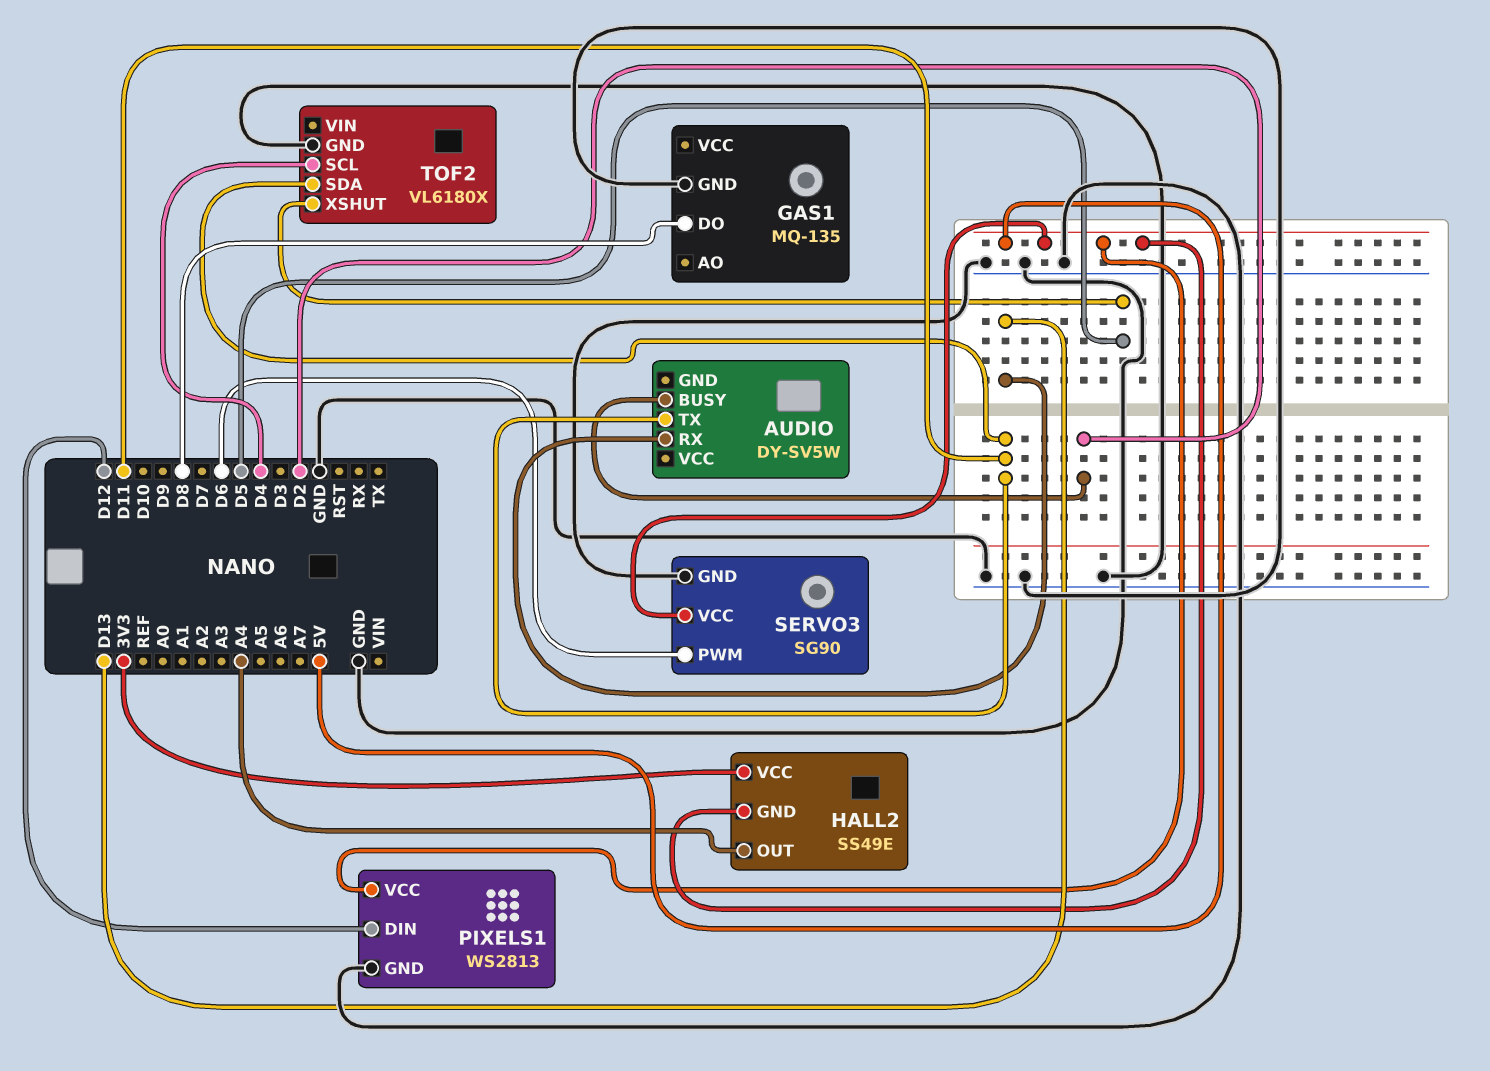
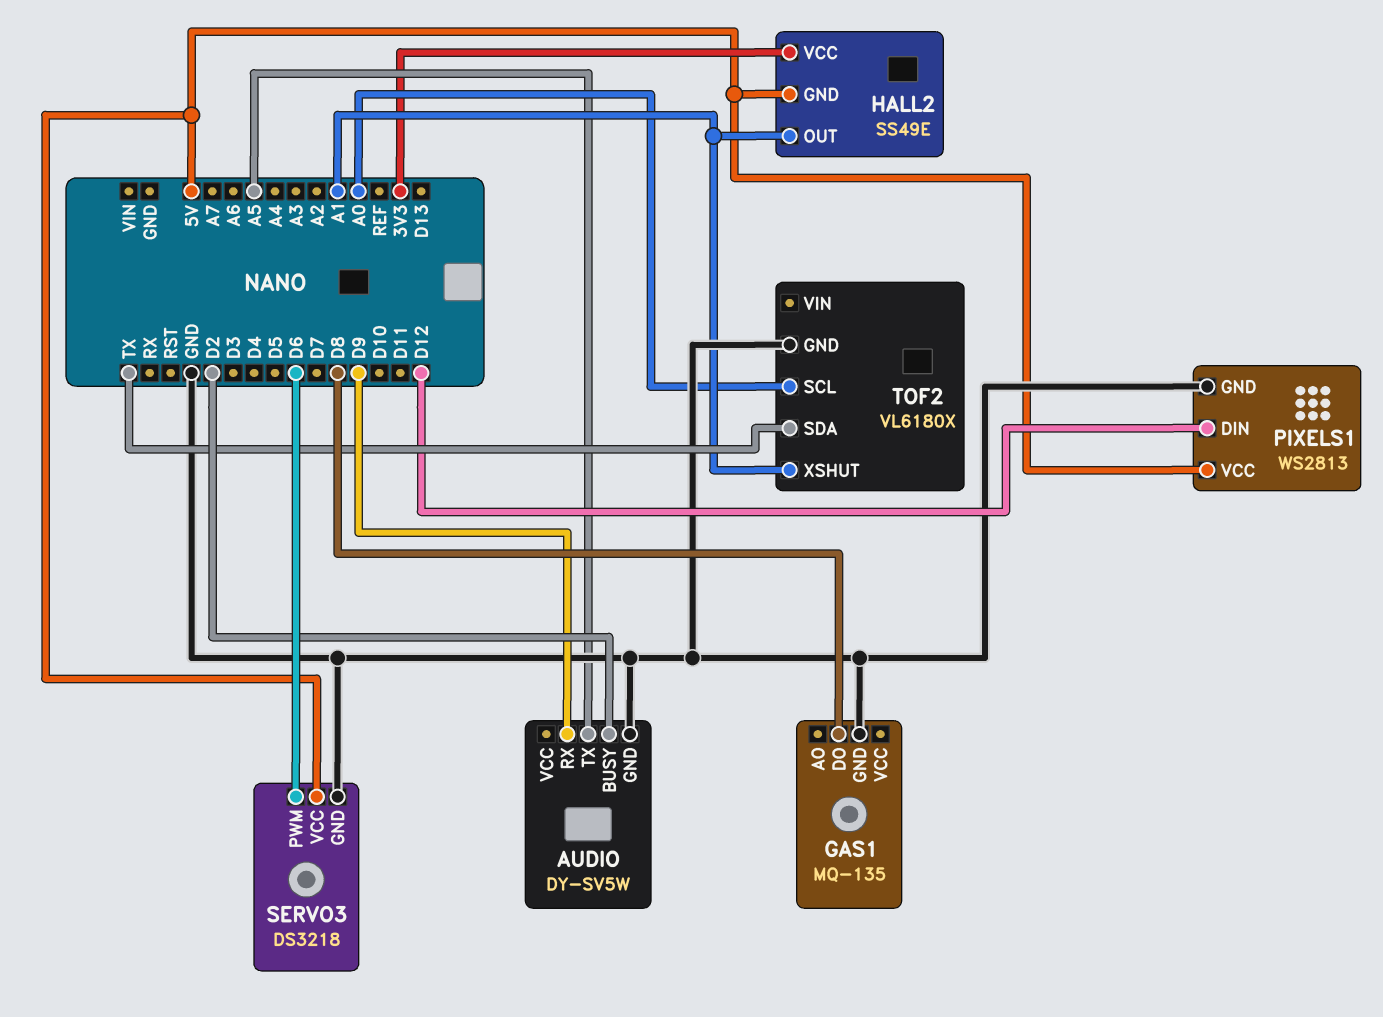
AUDIO pin GND: none -> GND
AUDIO pin RX: D13 -> D9
AUDIO pin TX: D11 -> A5
HALL2 pin OUT: A4 -> A1
SERVO3: SG90 -> DS3218
TOF2 pin SCL: D4 -> A0
TOF2 pin SDA: D11 -> TX
TOF2 pin XSHUT: D5 -> A1

